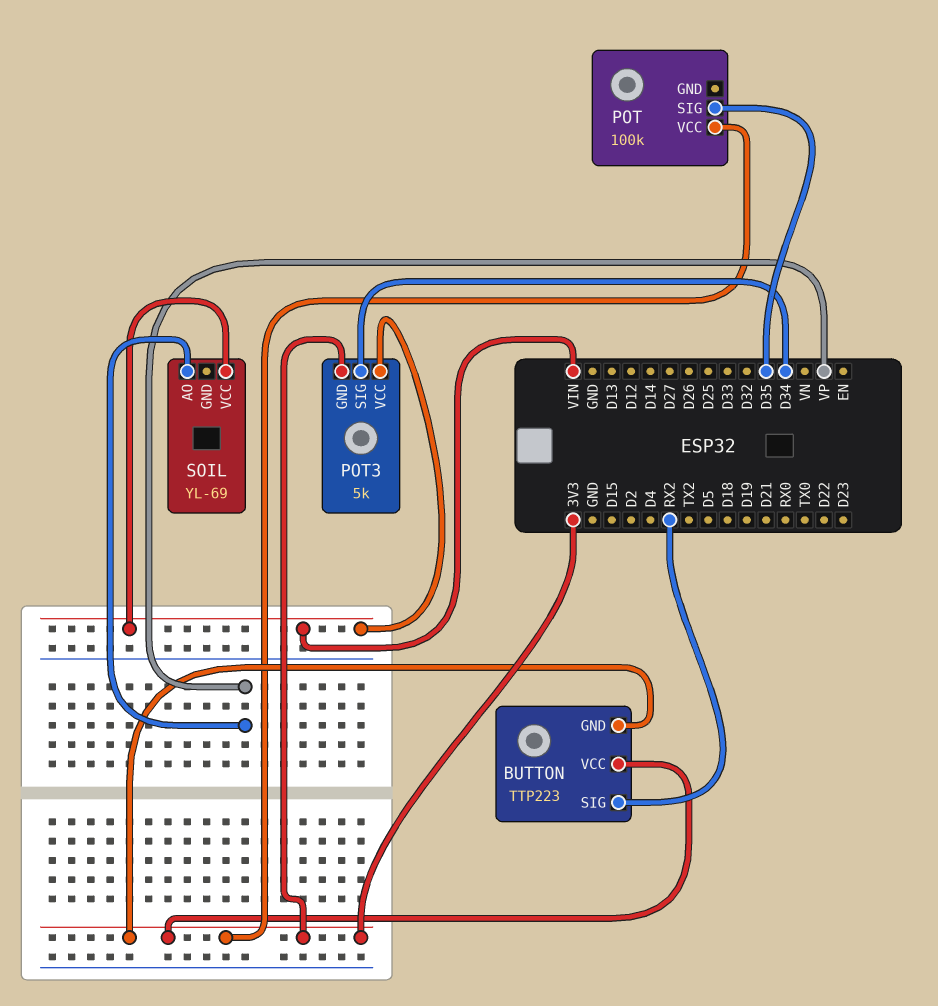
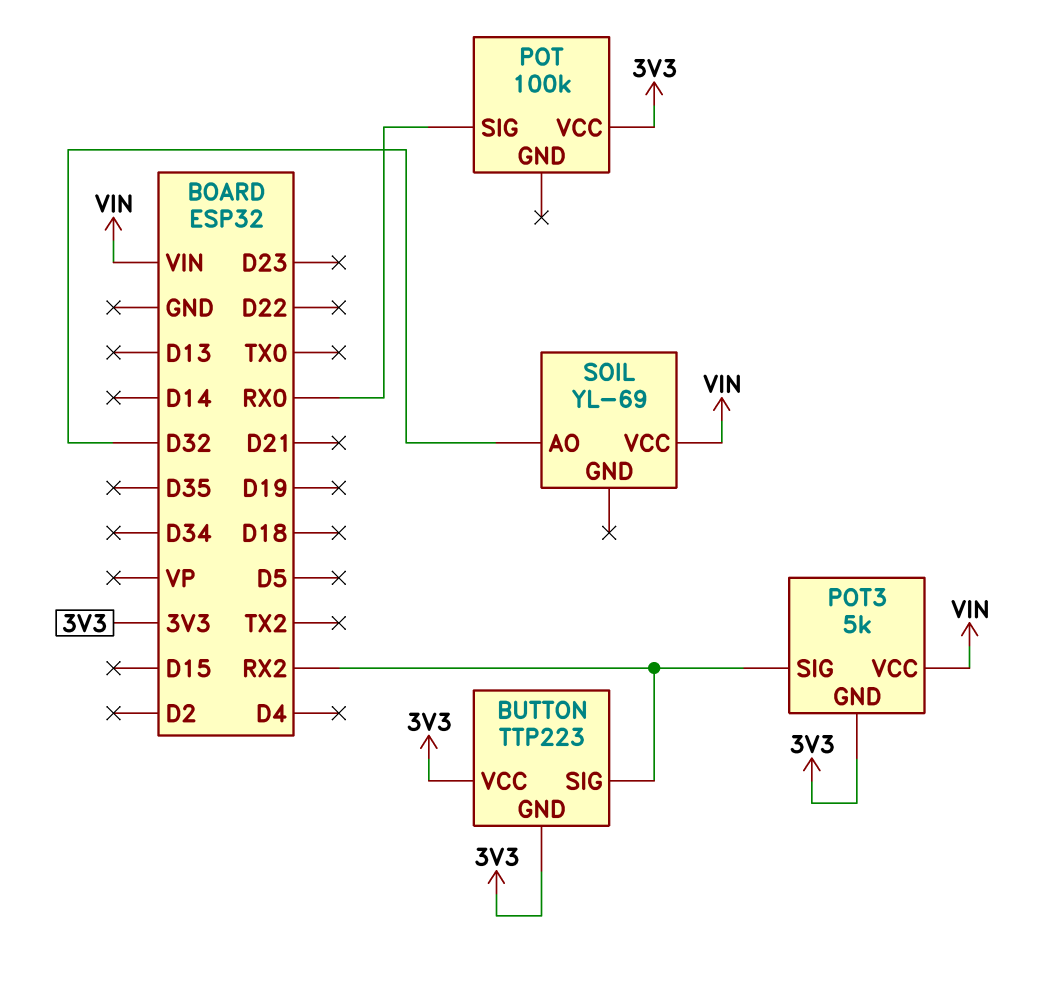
POT pin SIG: D35 -> RX0
POT3 pin SIG: D34 -> RX2
SOIL pin AO: VP -> D32

